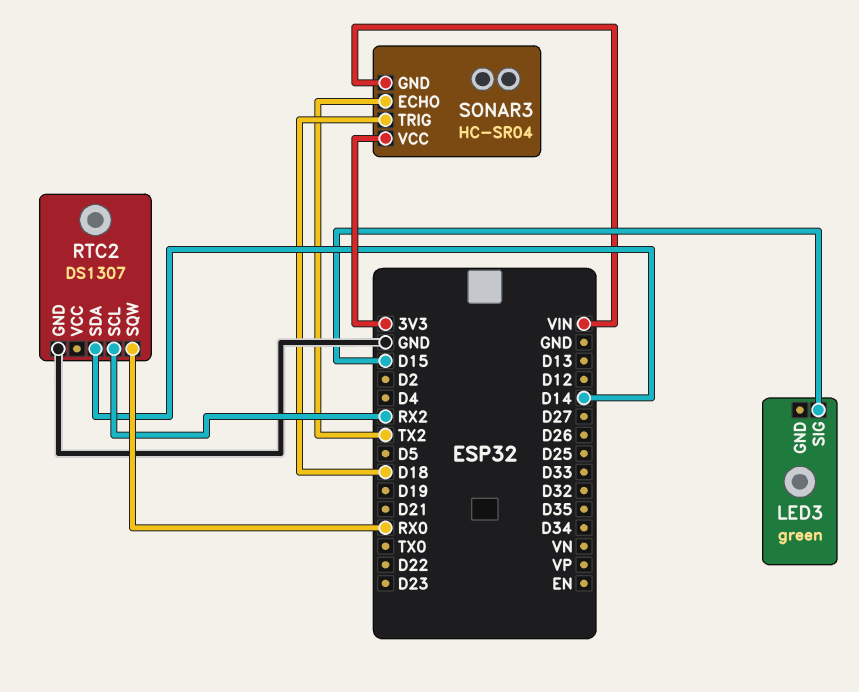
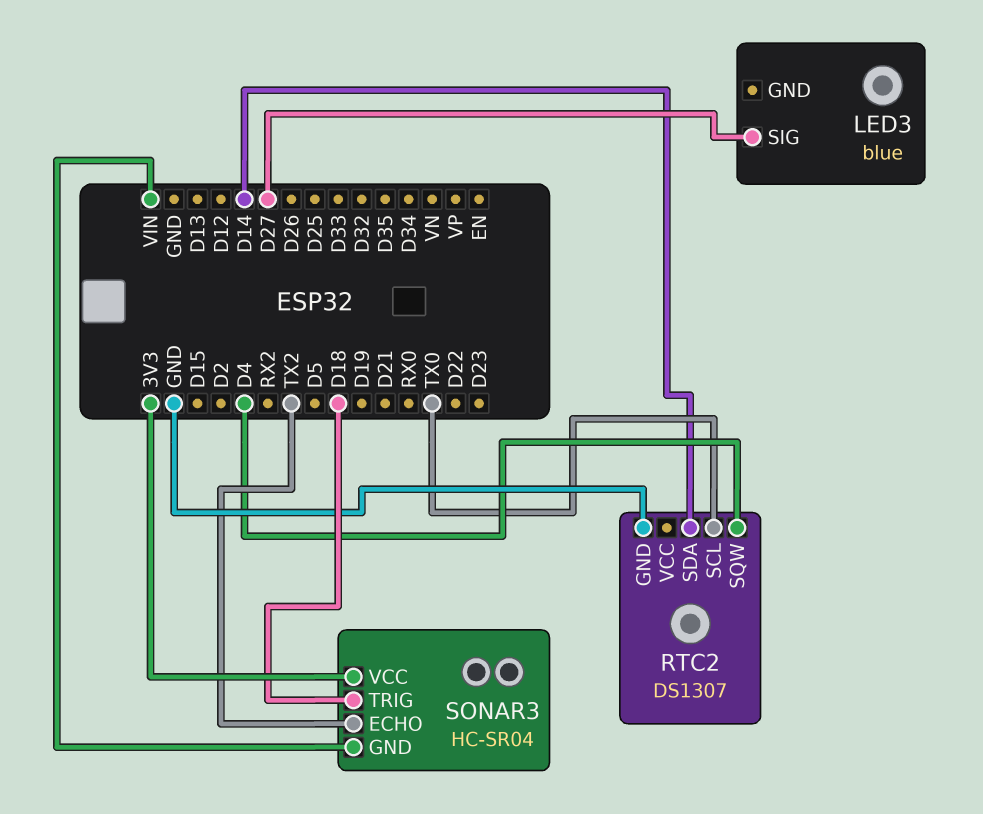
LED3: green -> blue
LED3 pin SIG: D15 -> D27
RTC2 pin SCL: RX2 -> TX0
RTC2 pin SQW: RX0 -> D4

